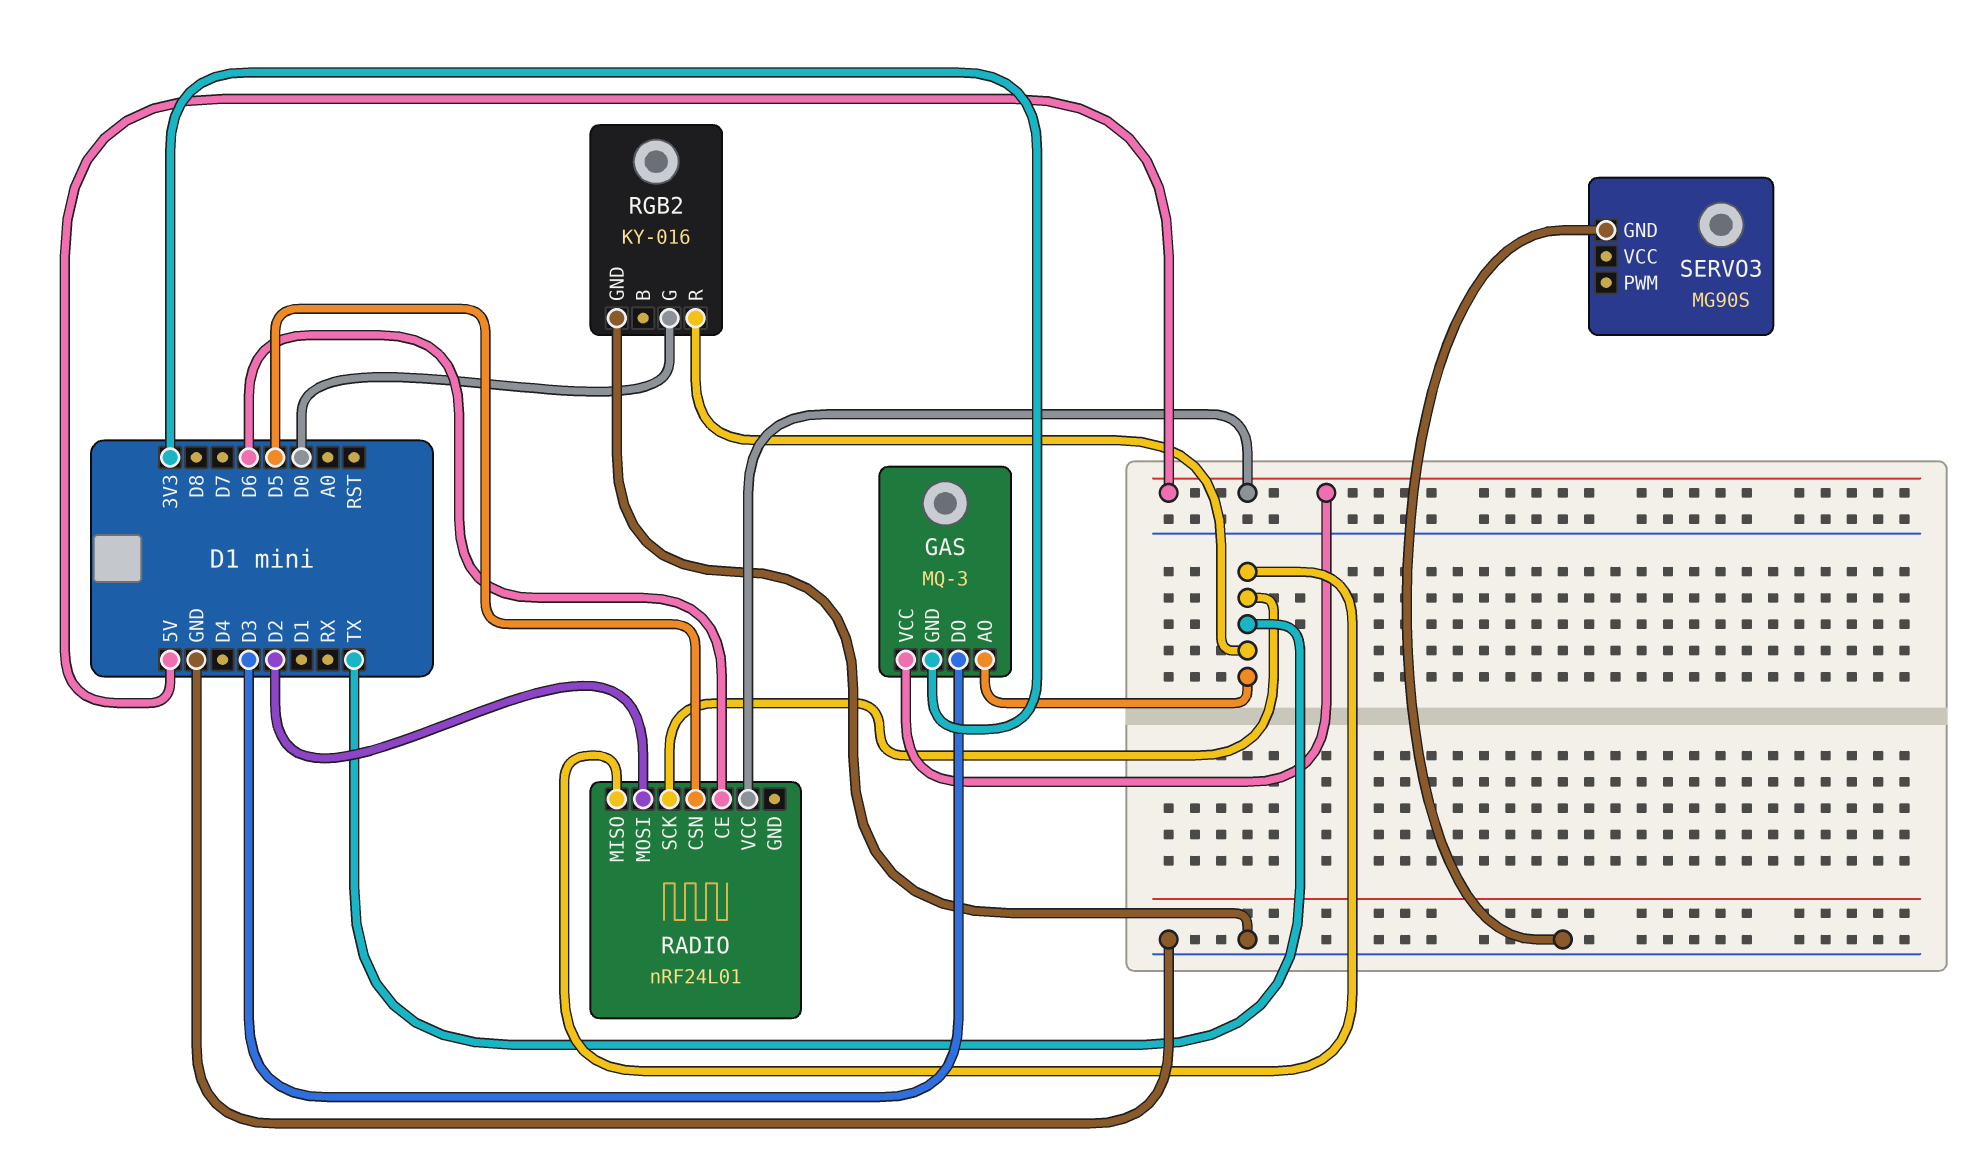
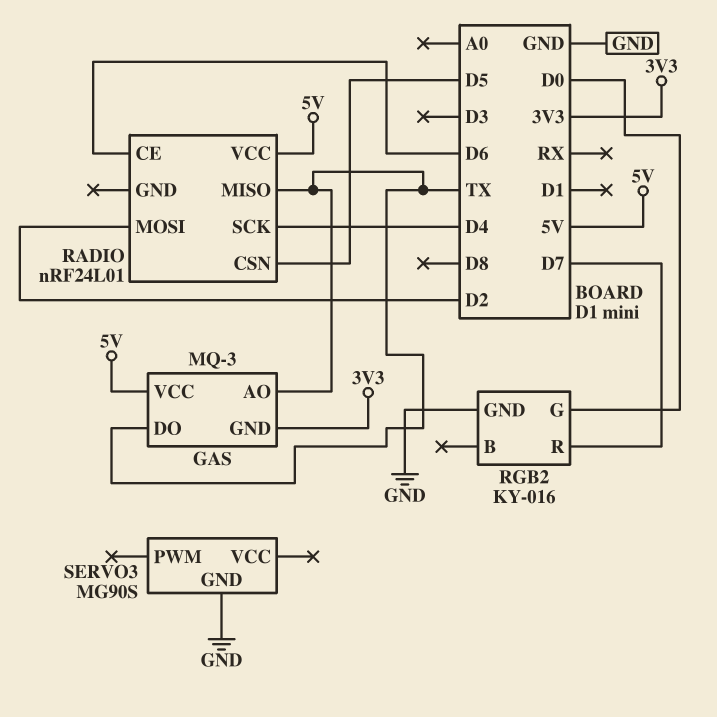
GAS pin DO: D3 -> TX
RADIO pin SCK: TX -> D4
RGB2 pin R: TX -> D7

